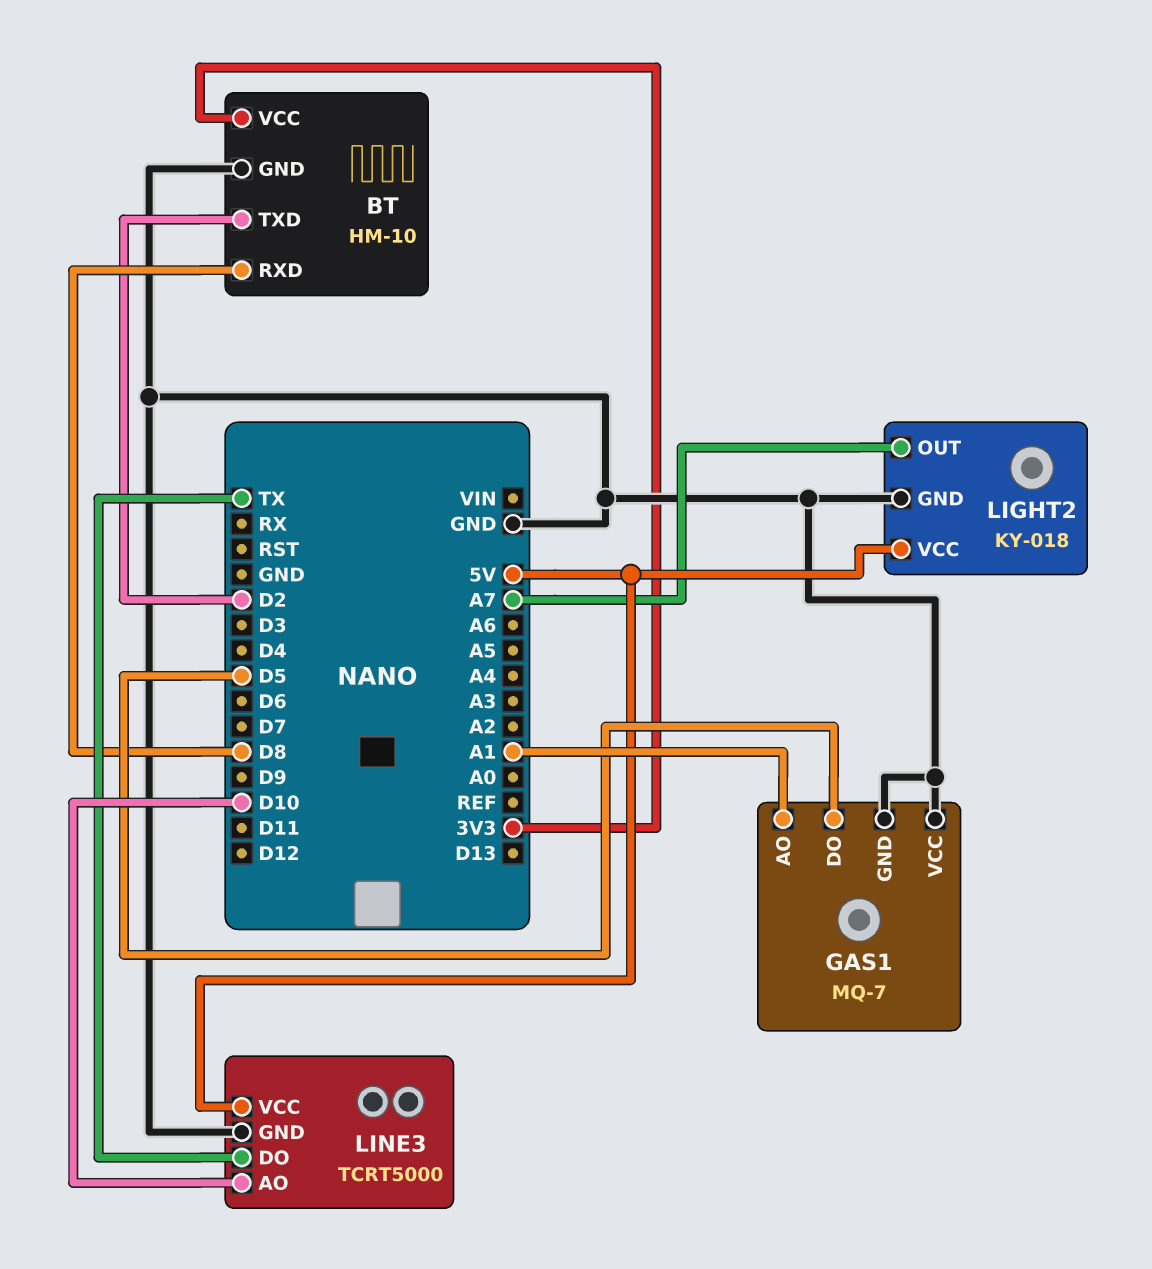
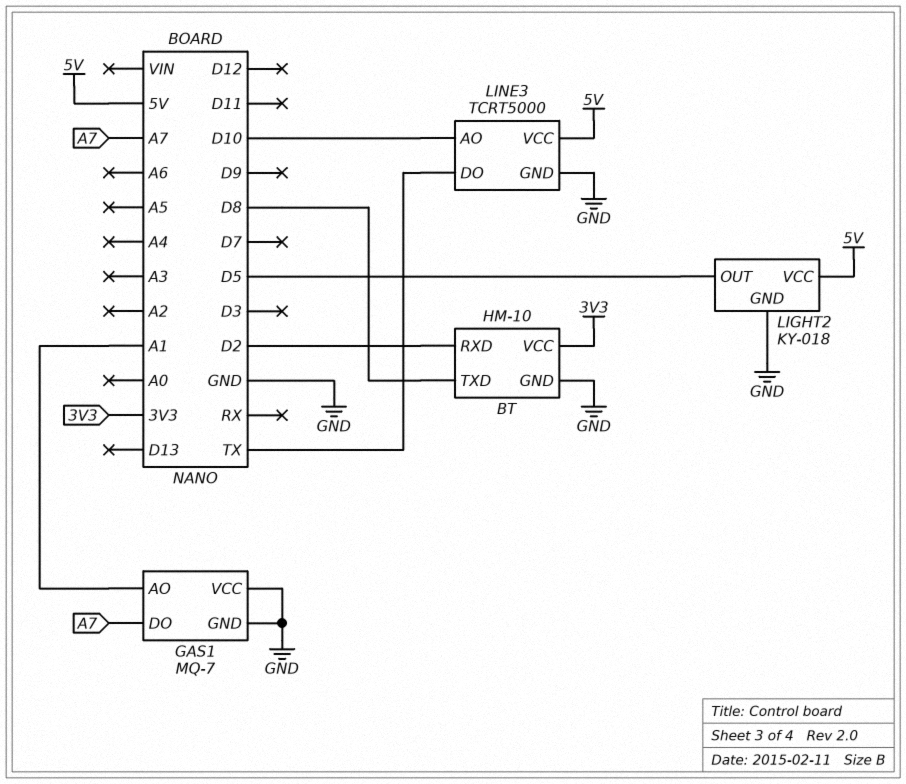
BT pin RXD: D8 -> D2
BT pin TXD: D2 -> D8
GAS1 pin DO: D5 -> A7
LIGHT2 pin OUT: A7 -> D5

